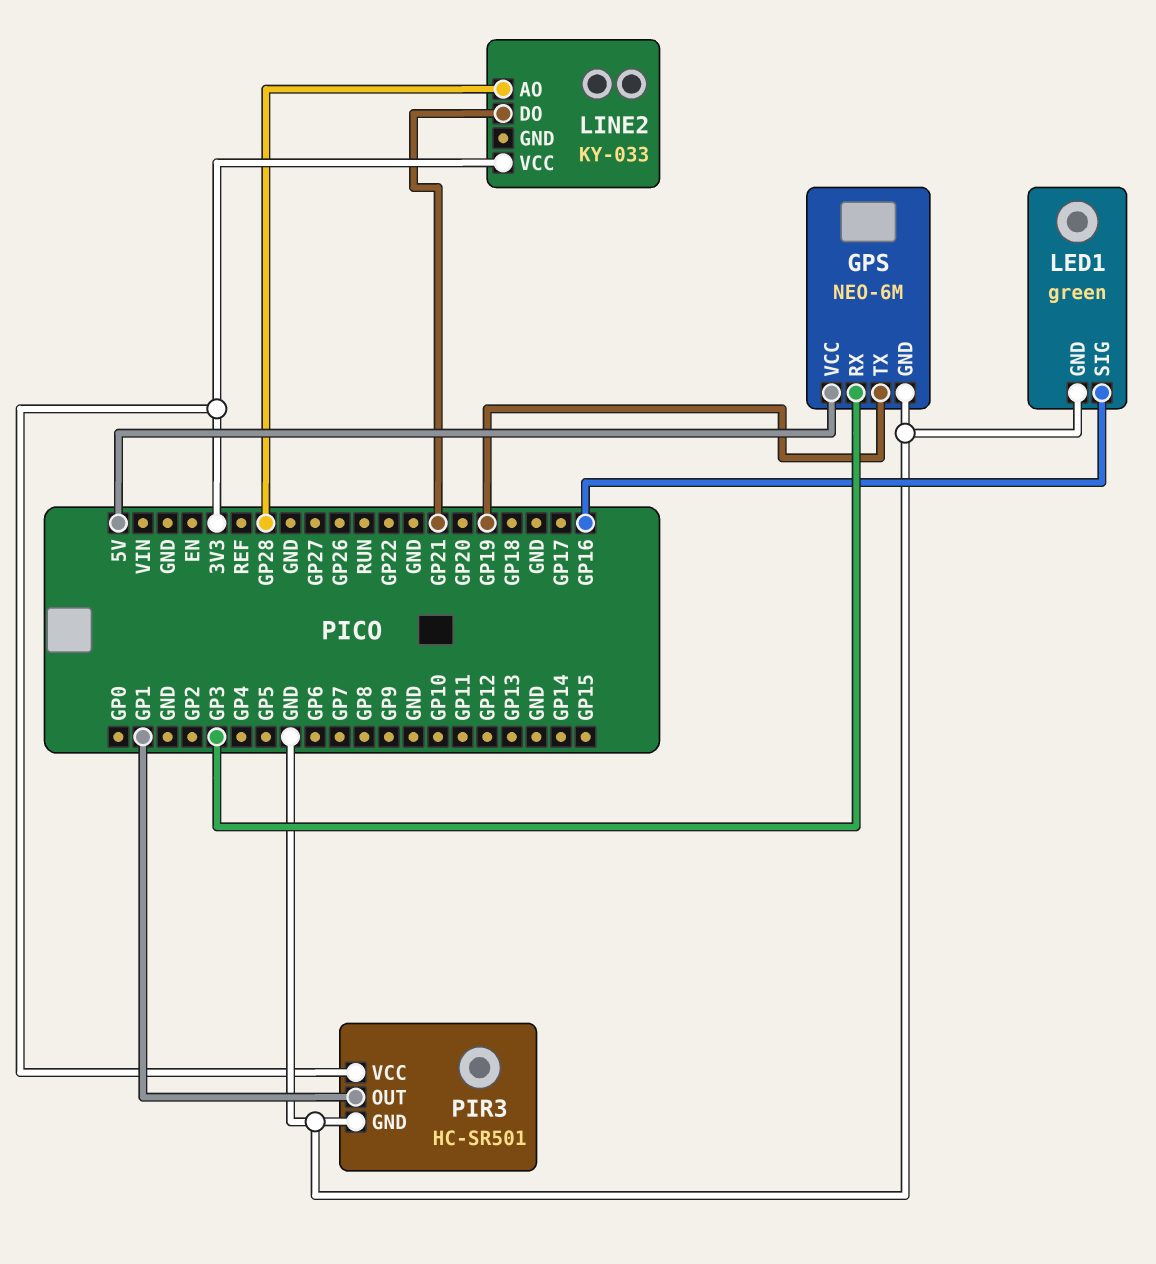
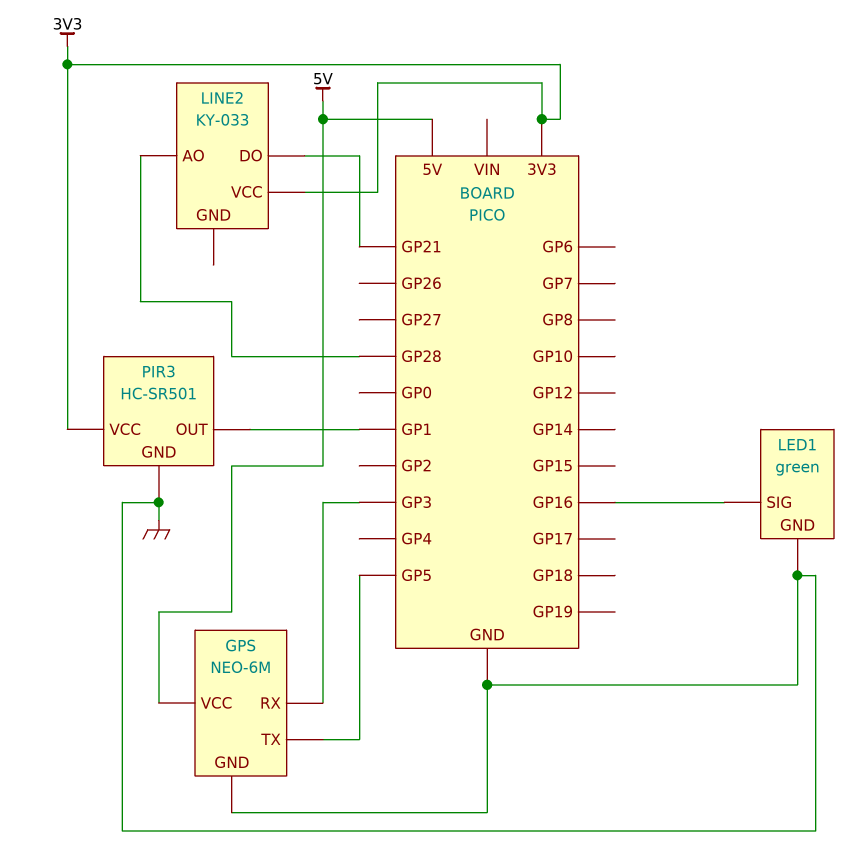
GPS pin TX: GP19 -> GP5

